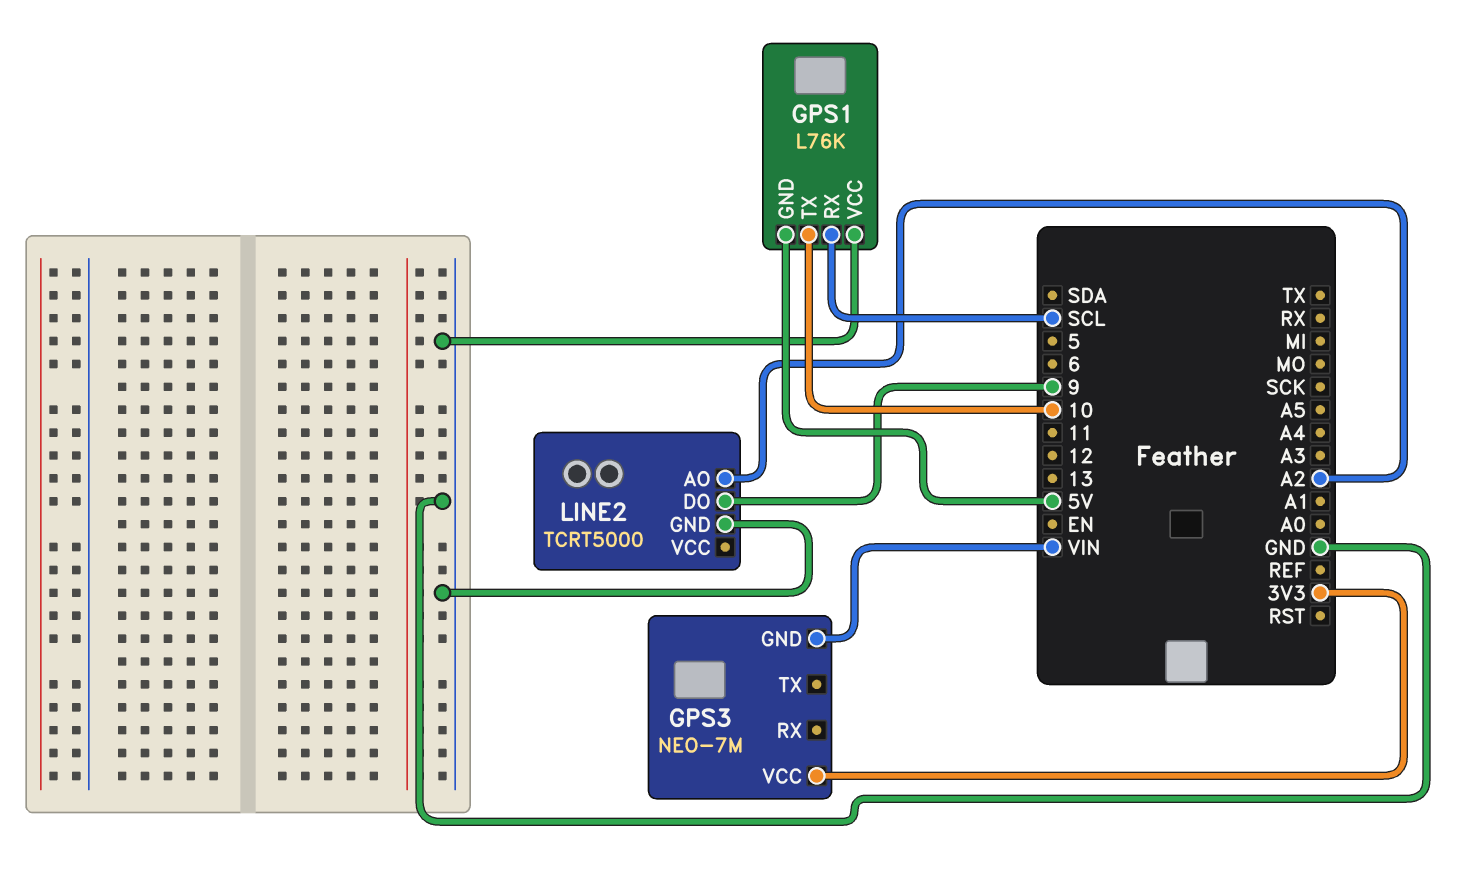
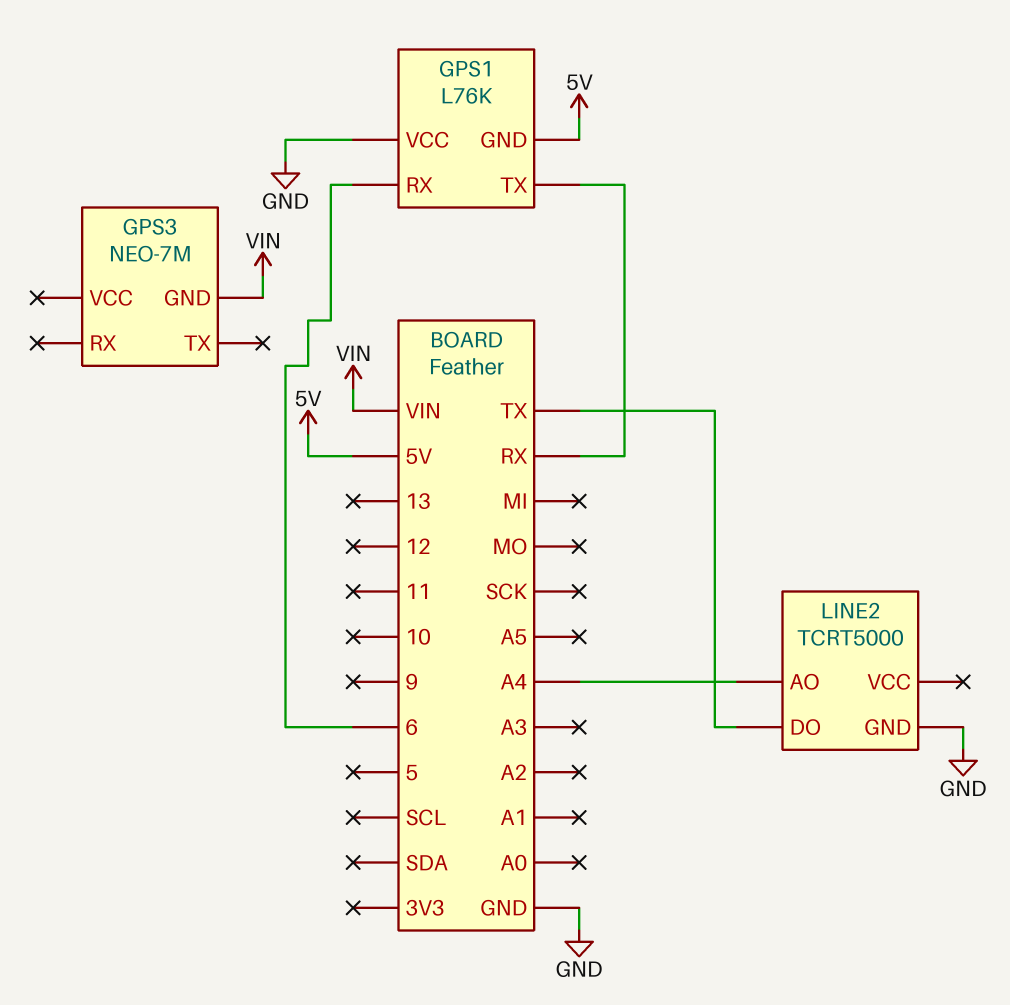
GPS1 pin RX: SCL -> 6
GPS1 pin TX: 10 -> RX
GPS3 pin VCC: 3V3 -> none
LINE2 pin AO: A2 -> A4
LINE2 pin DO: 9 -> TX

